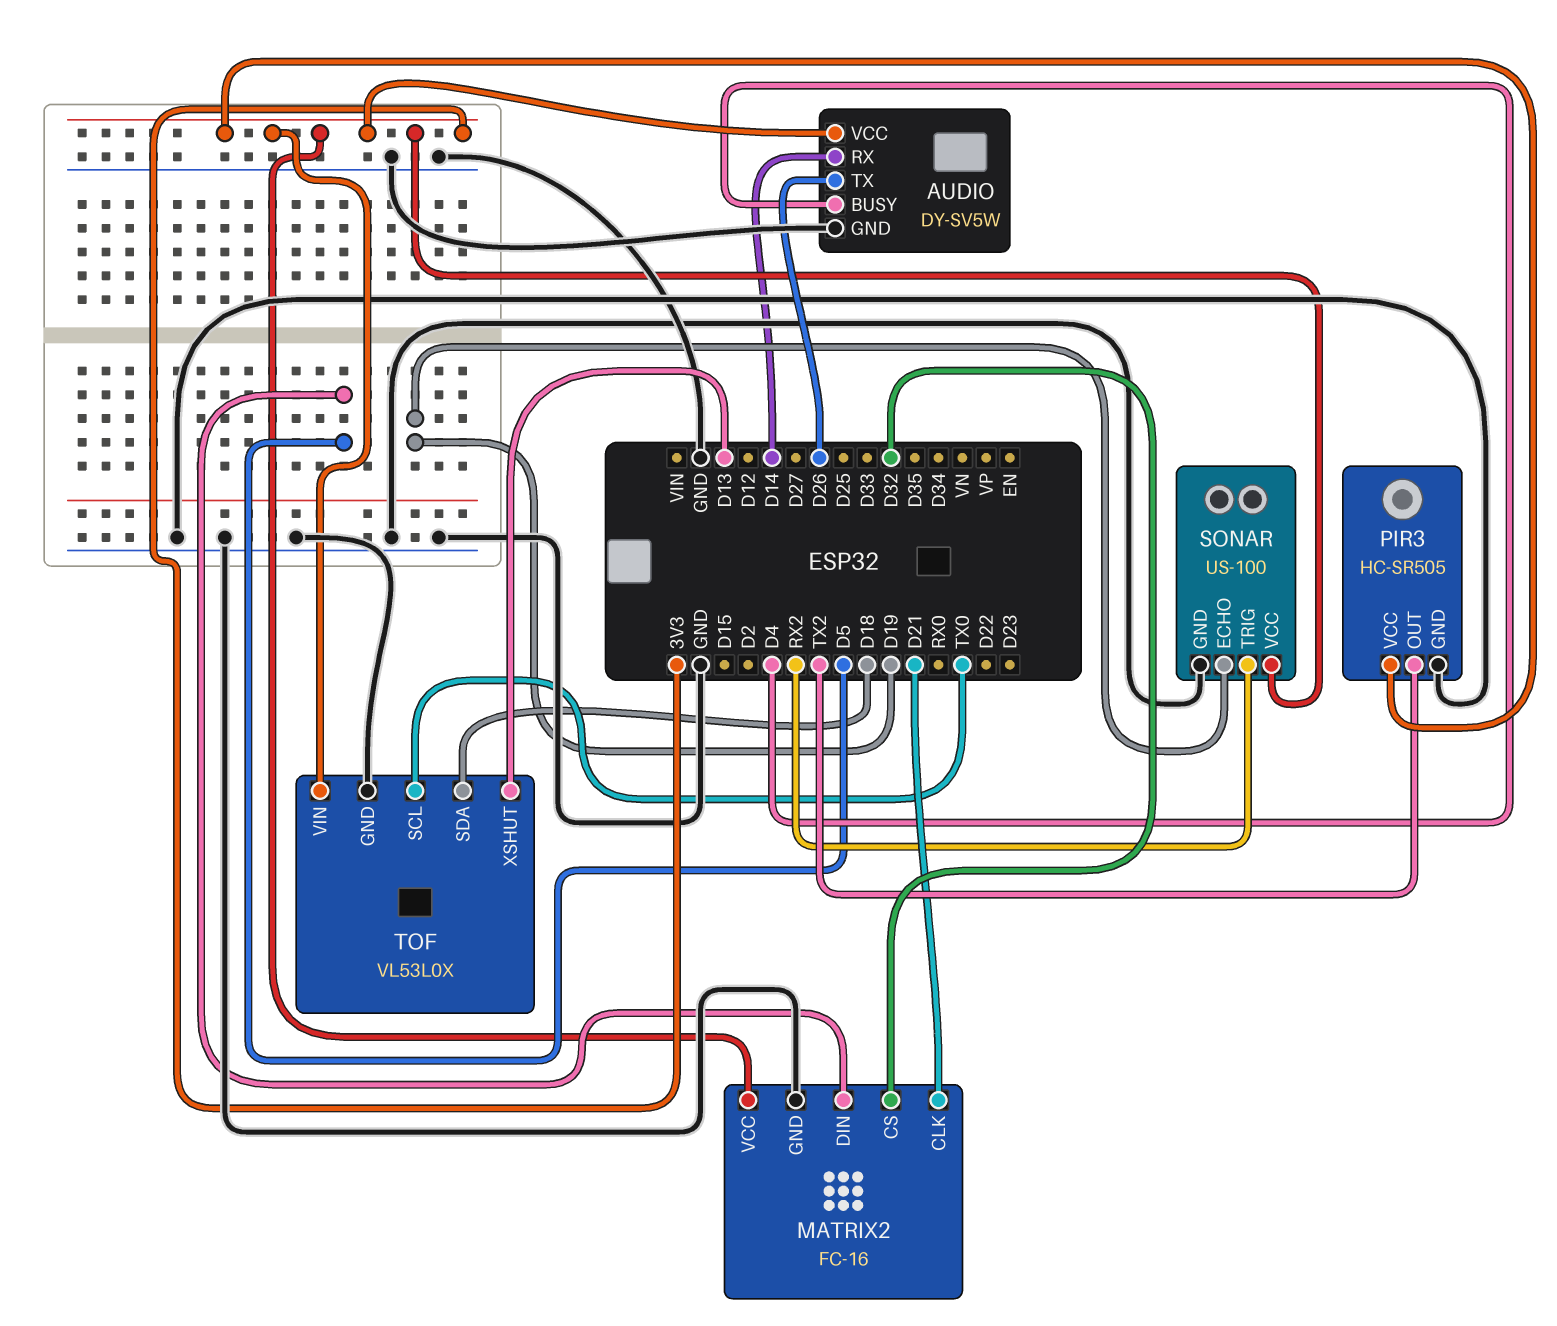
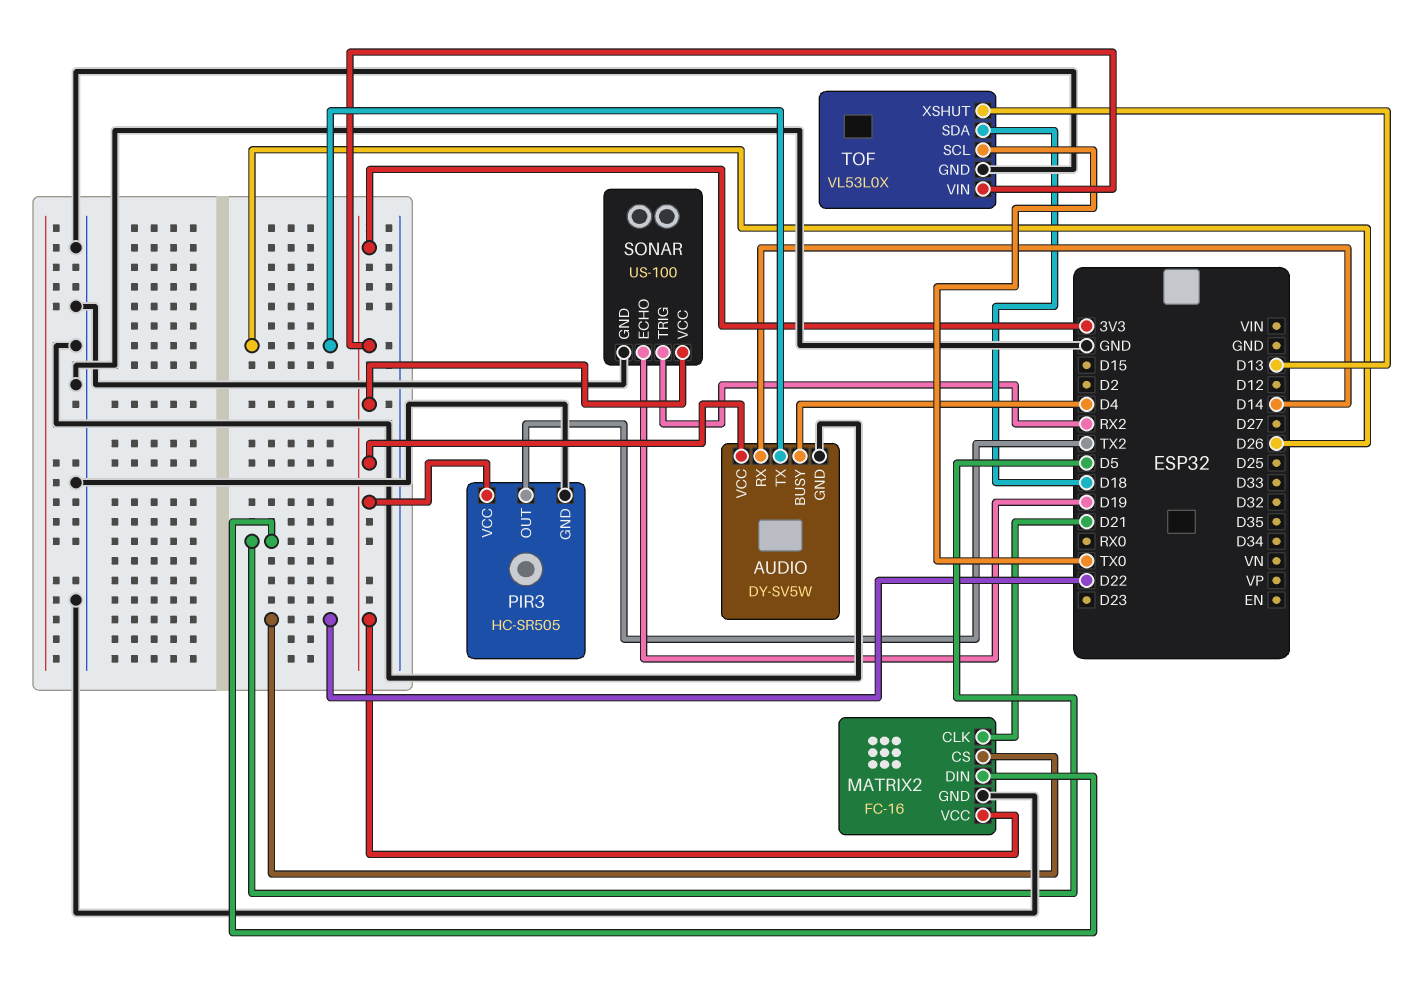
MATRIX2 pin CS: D32 -> D22

